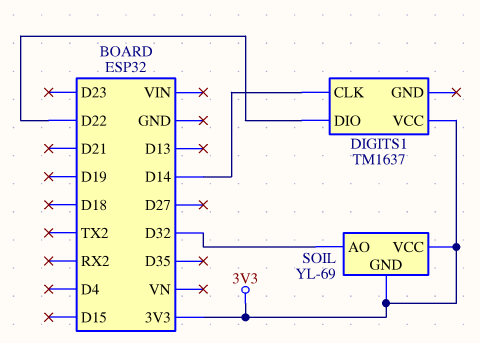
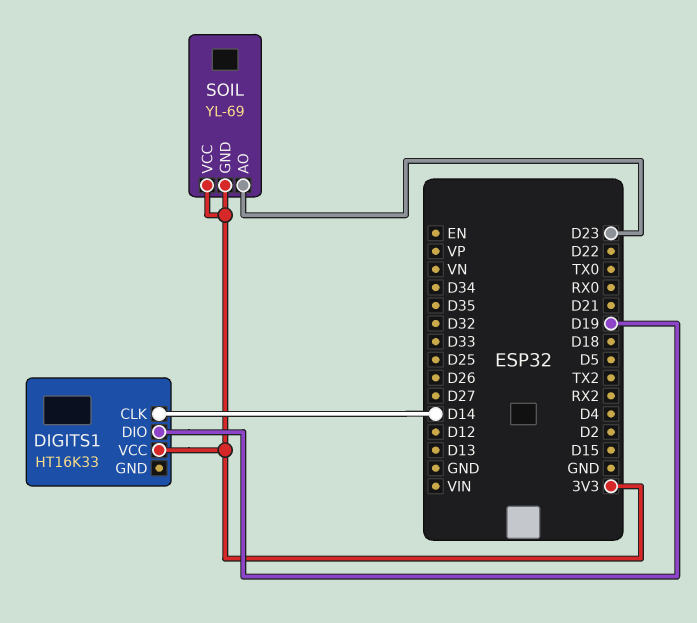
DIGITS1: TM1637 -> HT16K33
DIGITS1 pin DIO: D22 -> D19
SOIL pin AO: D32 -> D23

